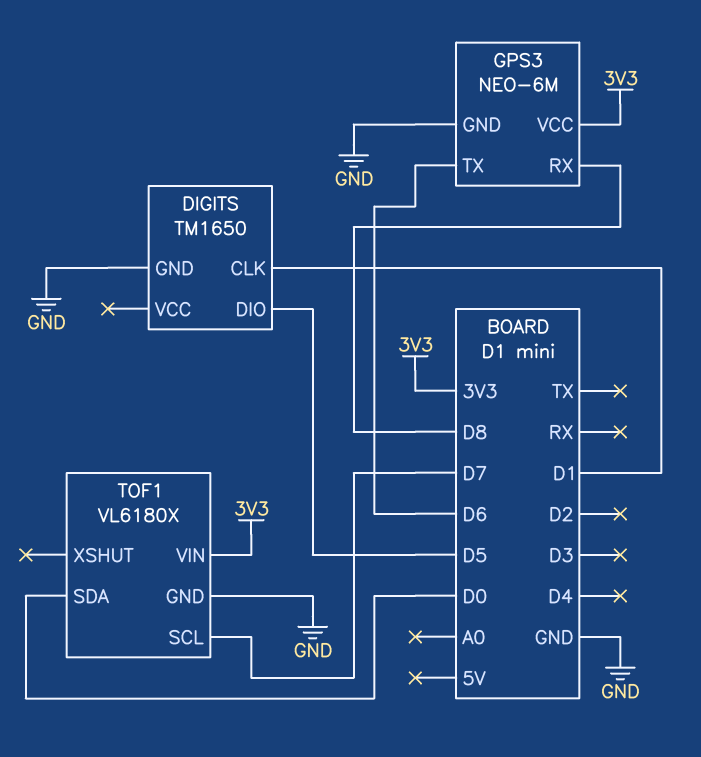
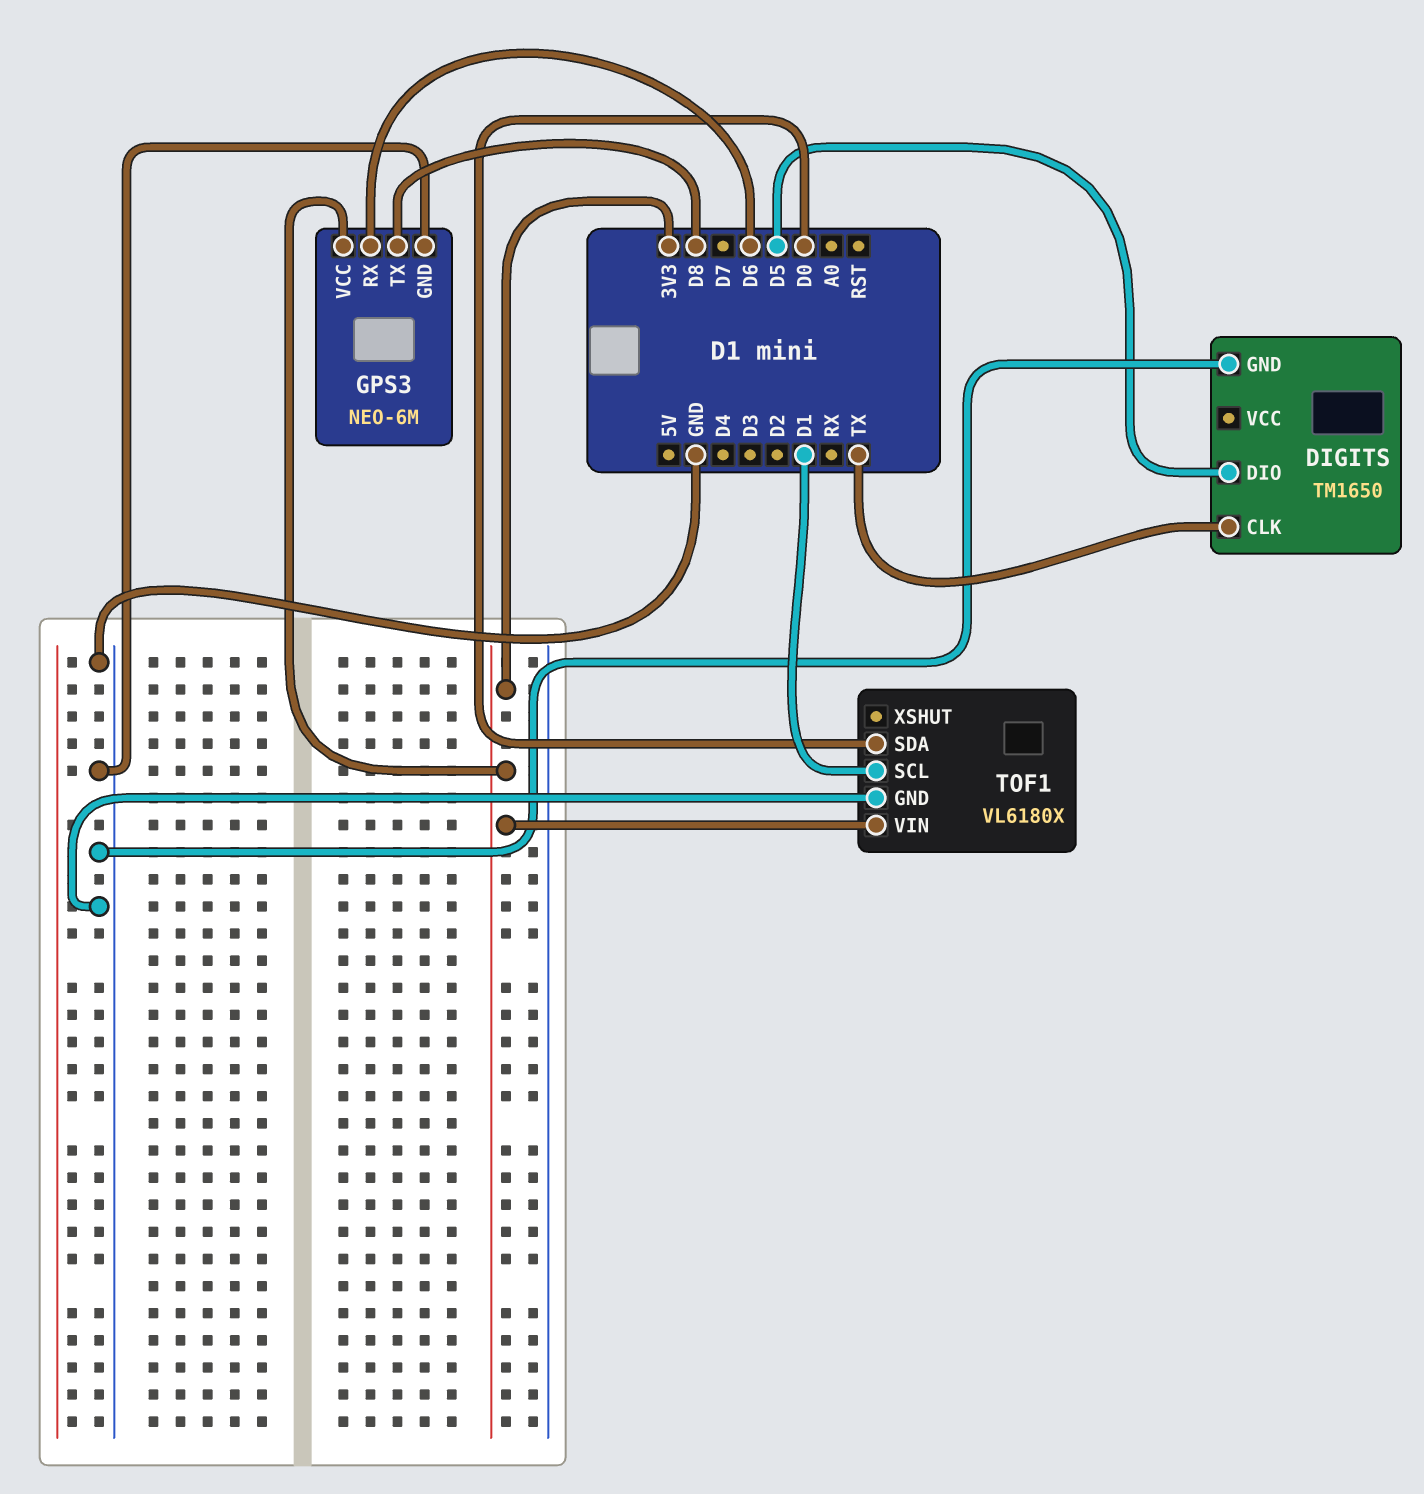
DIGITS pin CLK: D1 -> TX
GPS3 pin RX: D8 -> D6
GPS3 pin TX: D6 -> D8
TOF1 pin SCL: D7 -> D1

